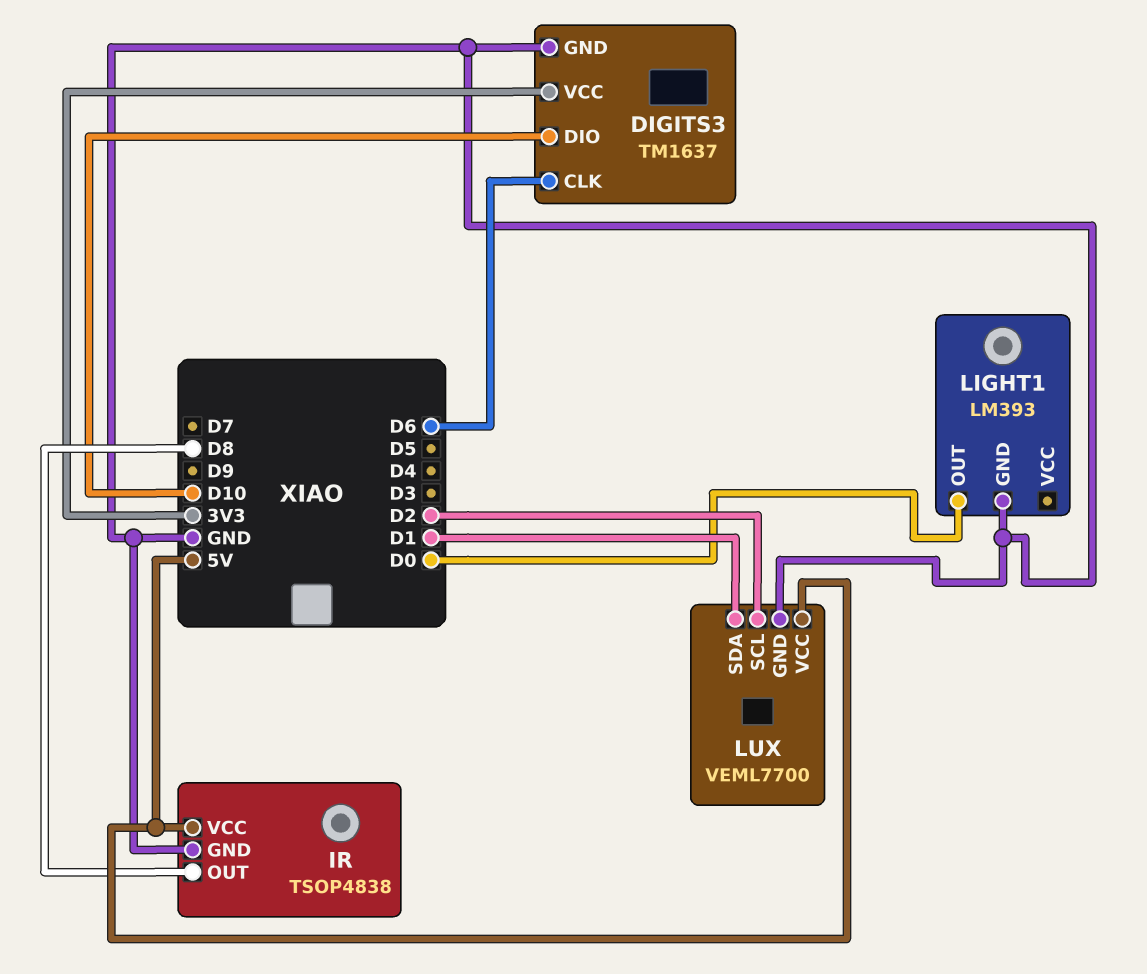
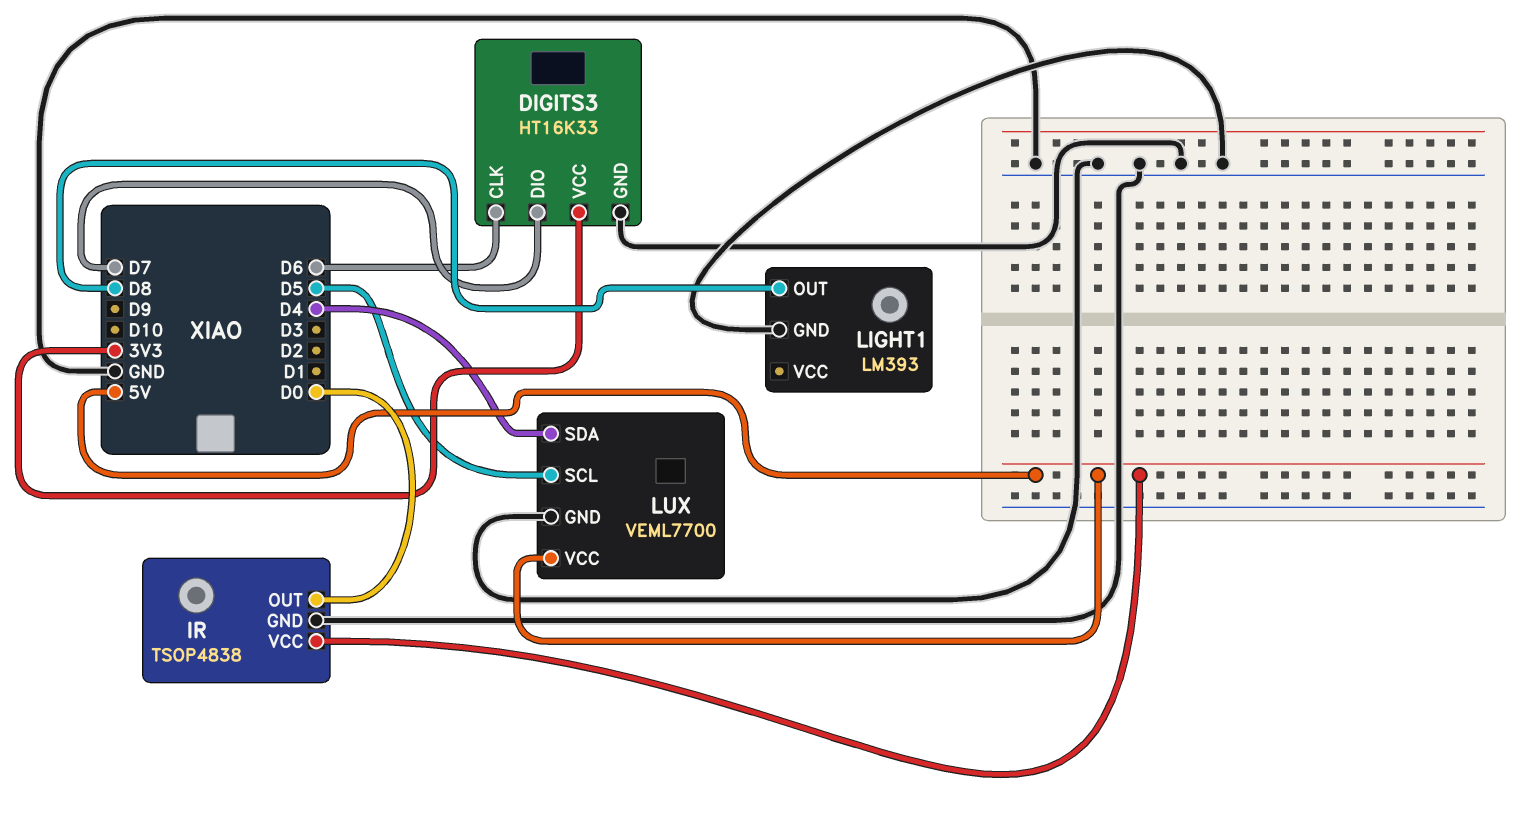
DIGITS3: TM1637 -> HT16K33
DIGITS3 pin DIO: D10 -> D7
IR pin OUT: D8 -> D0
LIGHT1 pin OUT: D0 -> D8
LUX pin SCL: D2 -> D5
LUX pin SDA: D1 -> D4

